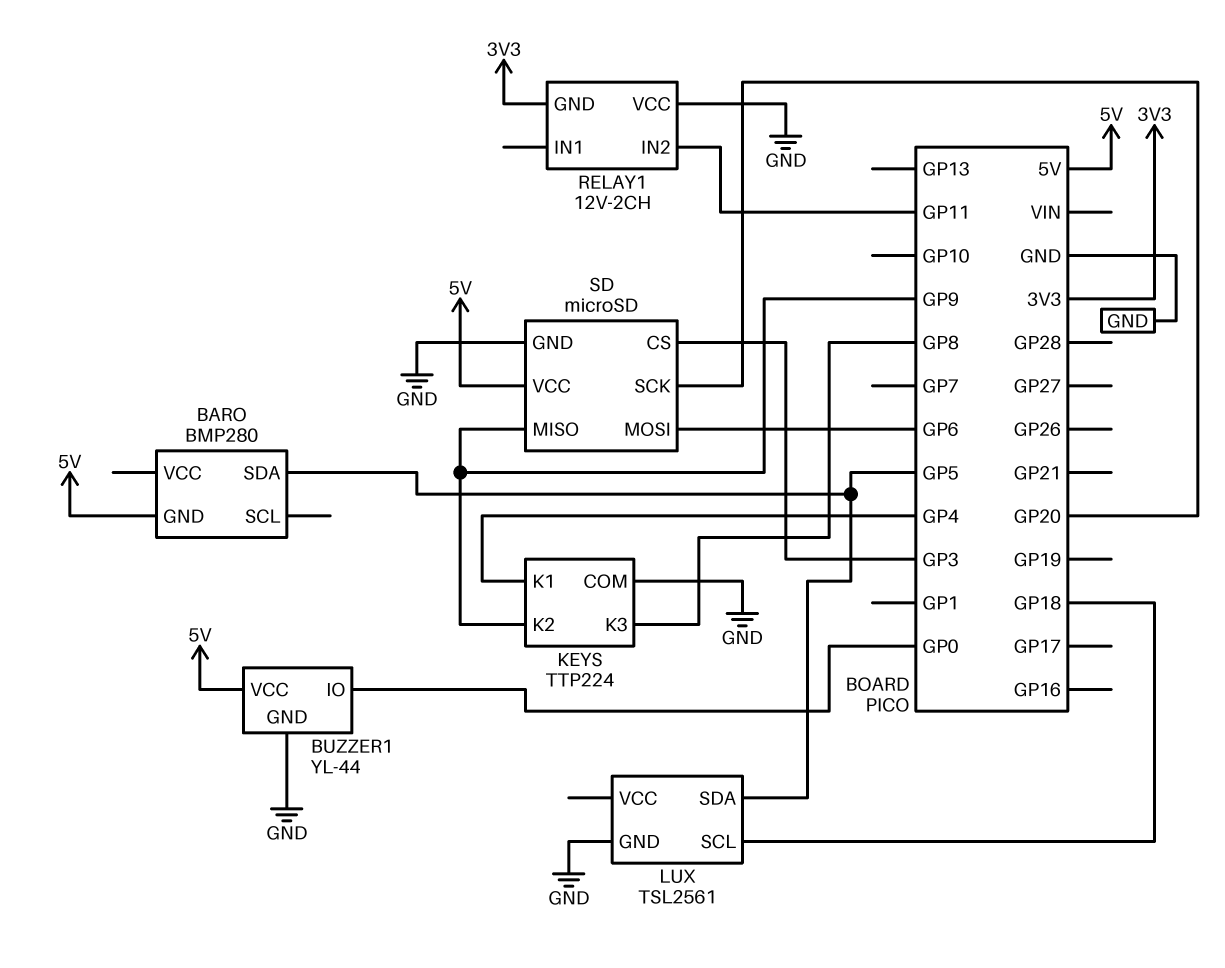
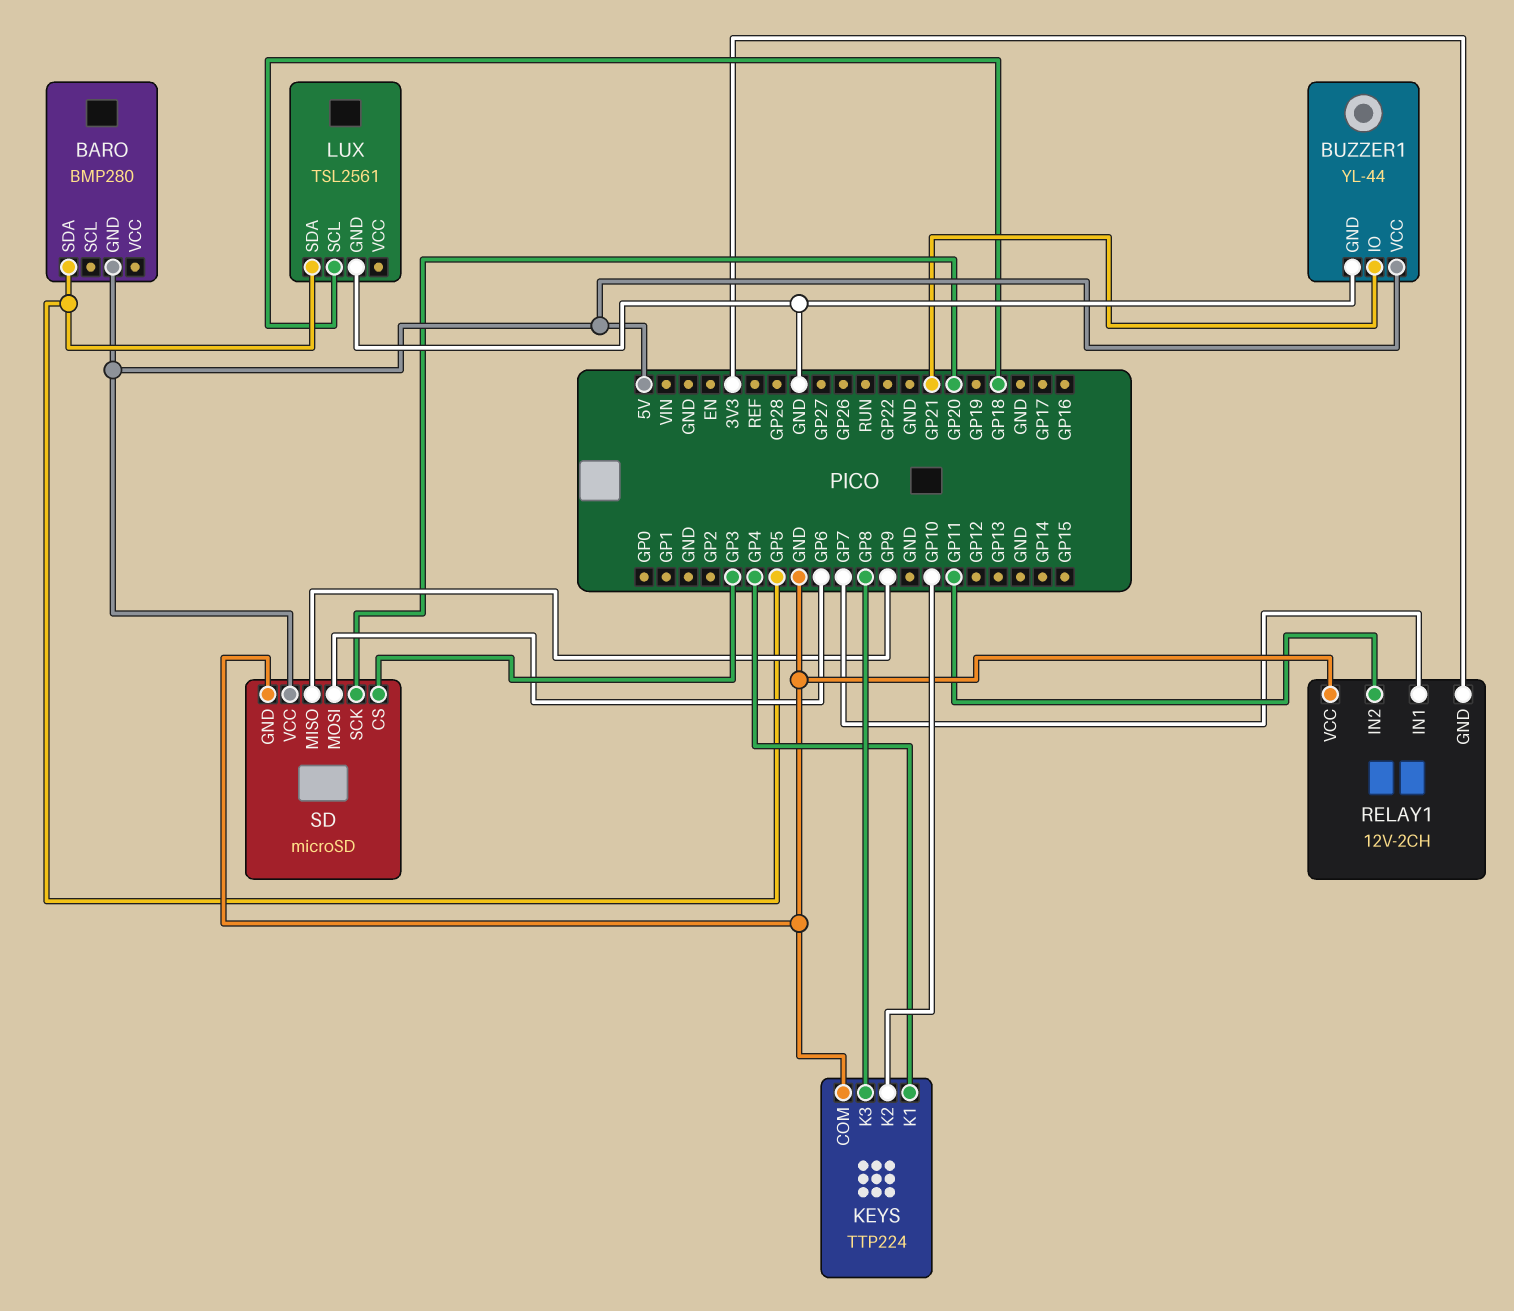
BUZZER1 pin IO: GP0 -> GP21
KEYS pin K2: GP9 -> GP10
RELAY1 pin IN1: none -> GP7

